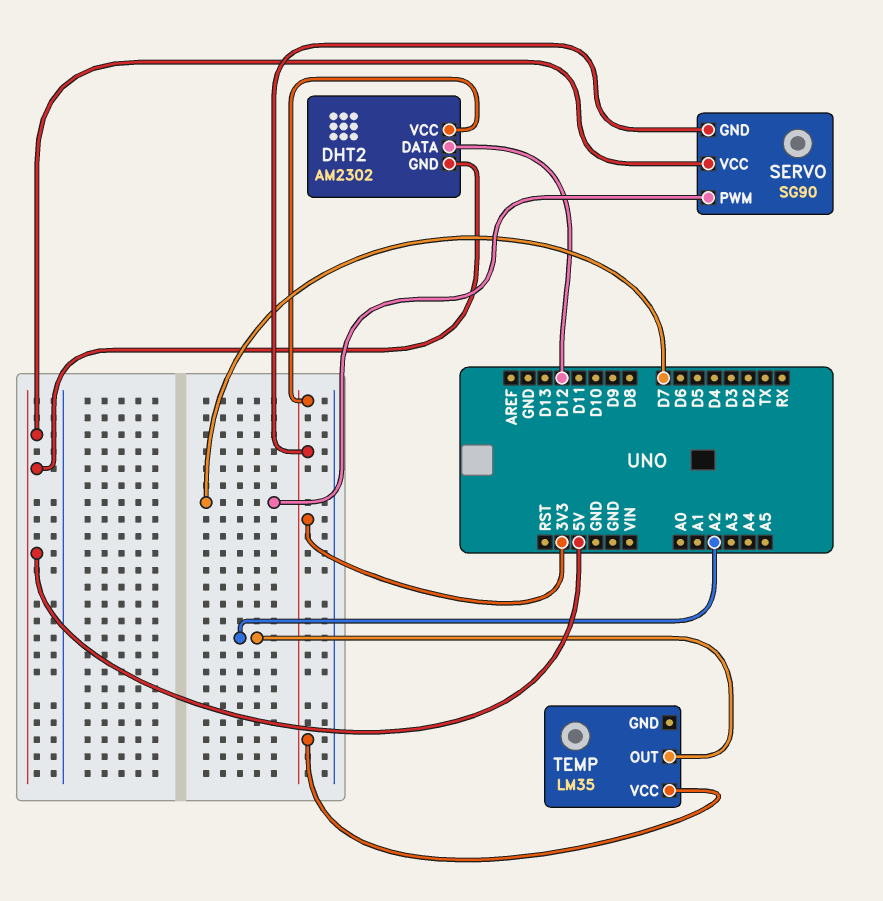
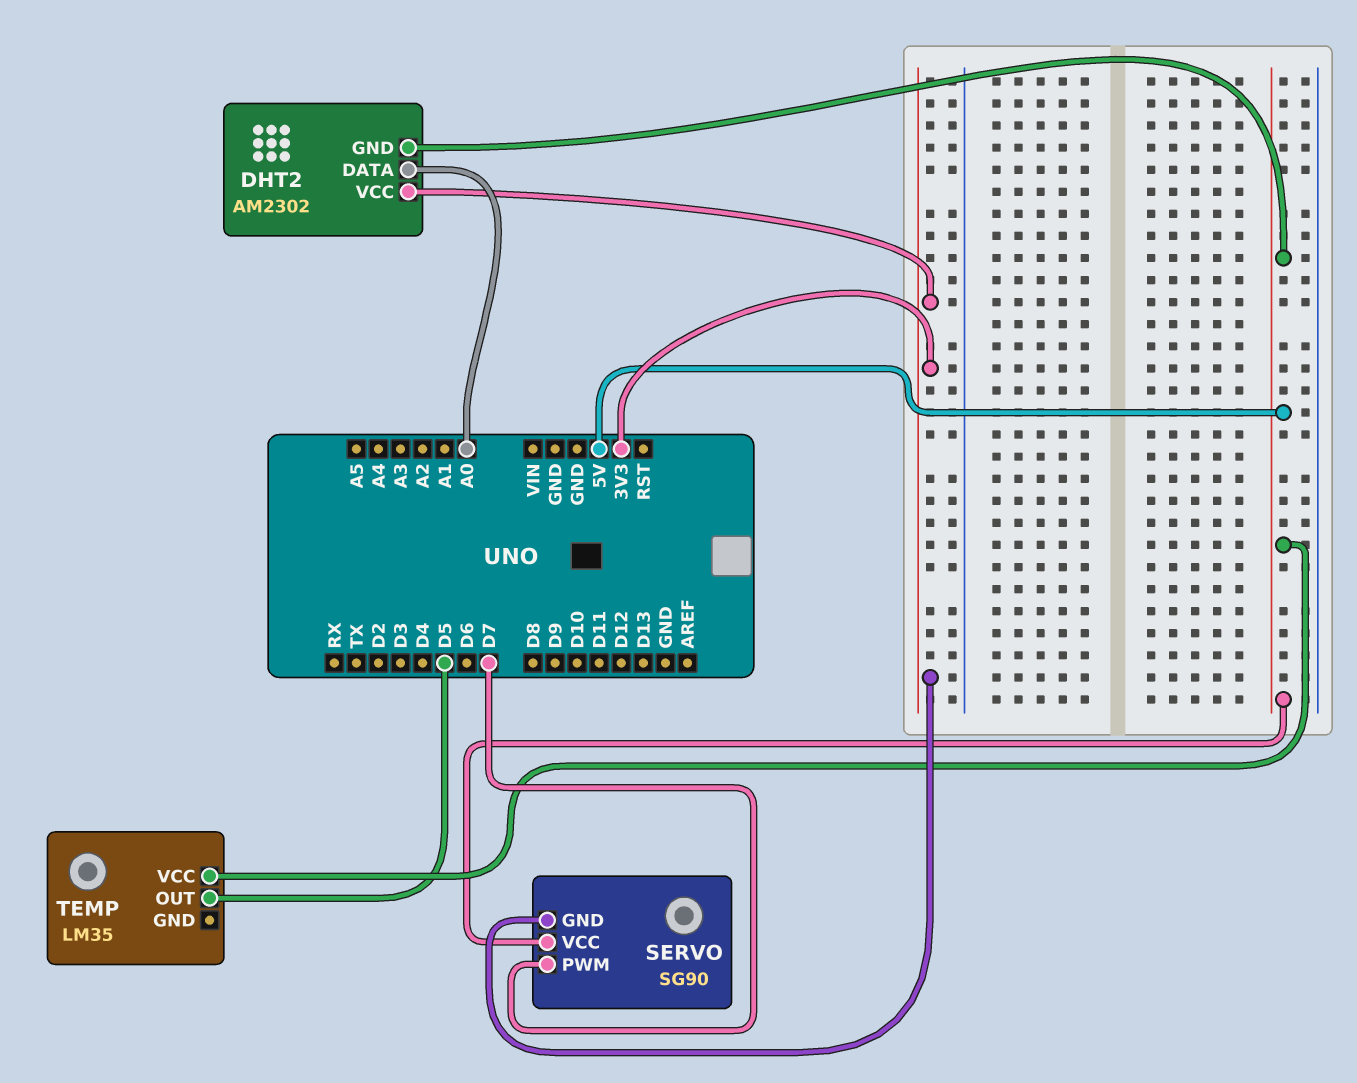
DHT2 pin DATA: D12 -> A0
TEMP pin OUT: A2 -> D5
TEMP pin VCC: 3V3 -> 5V

